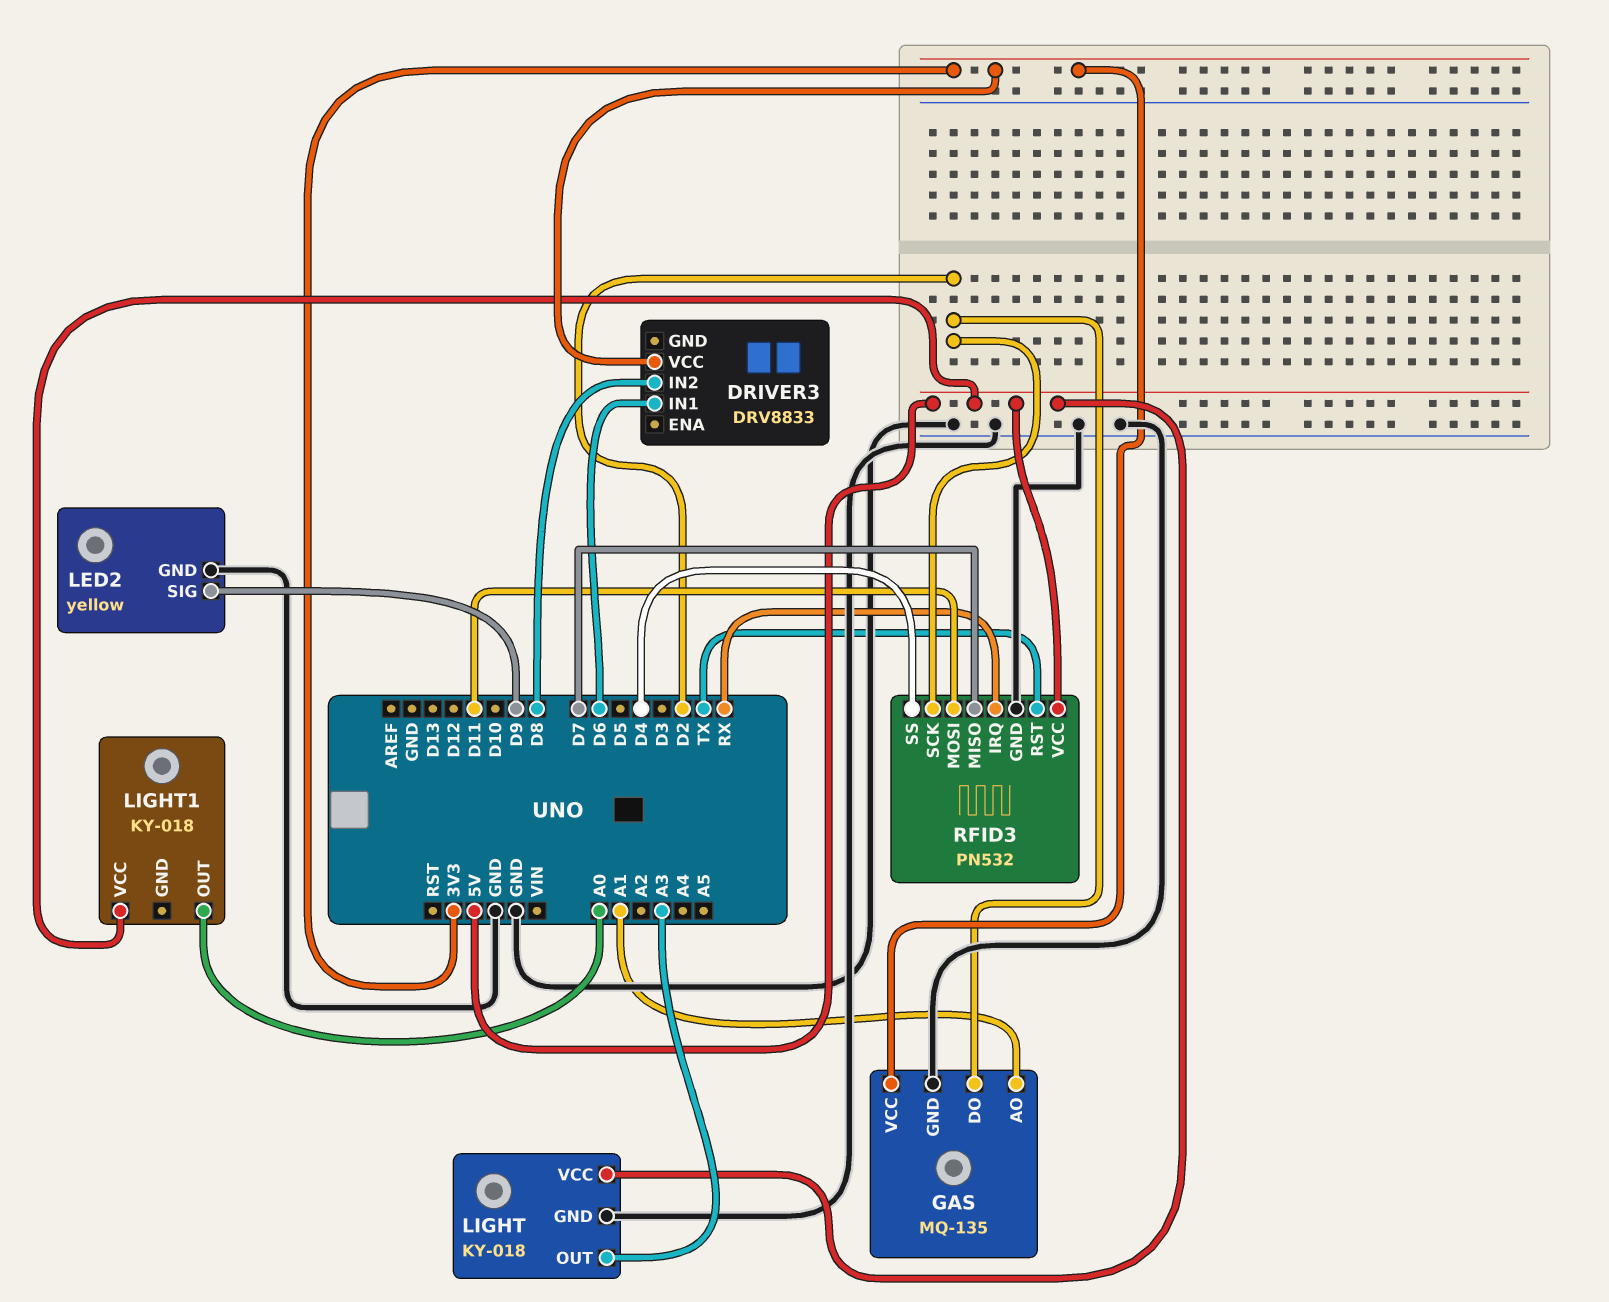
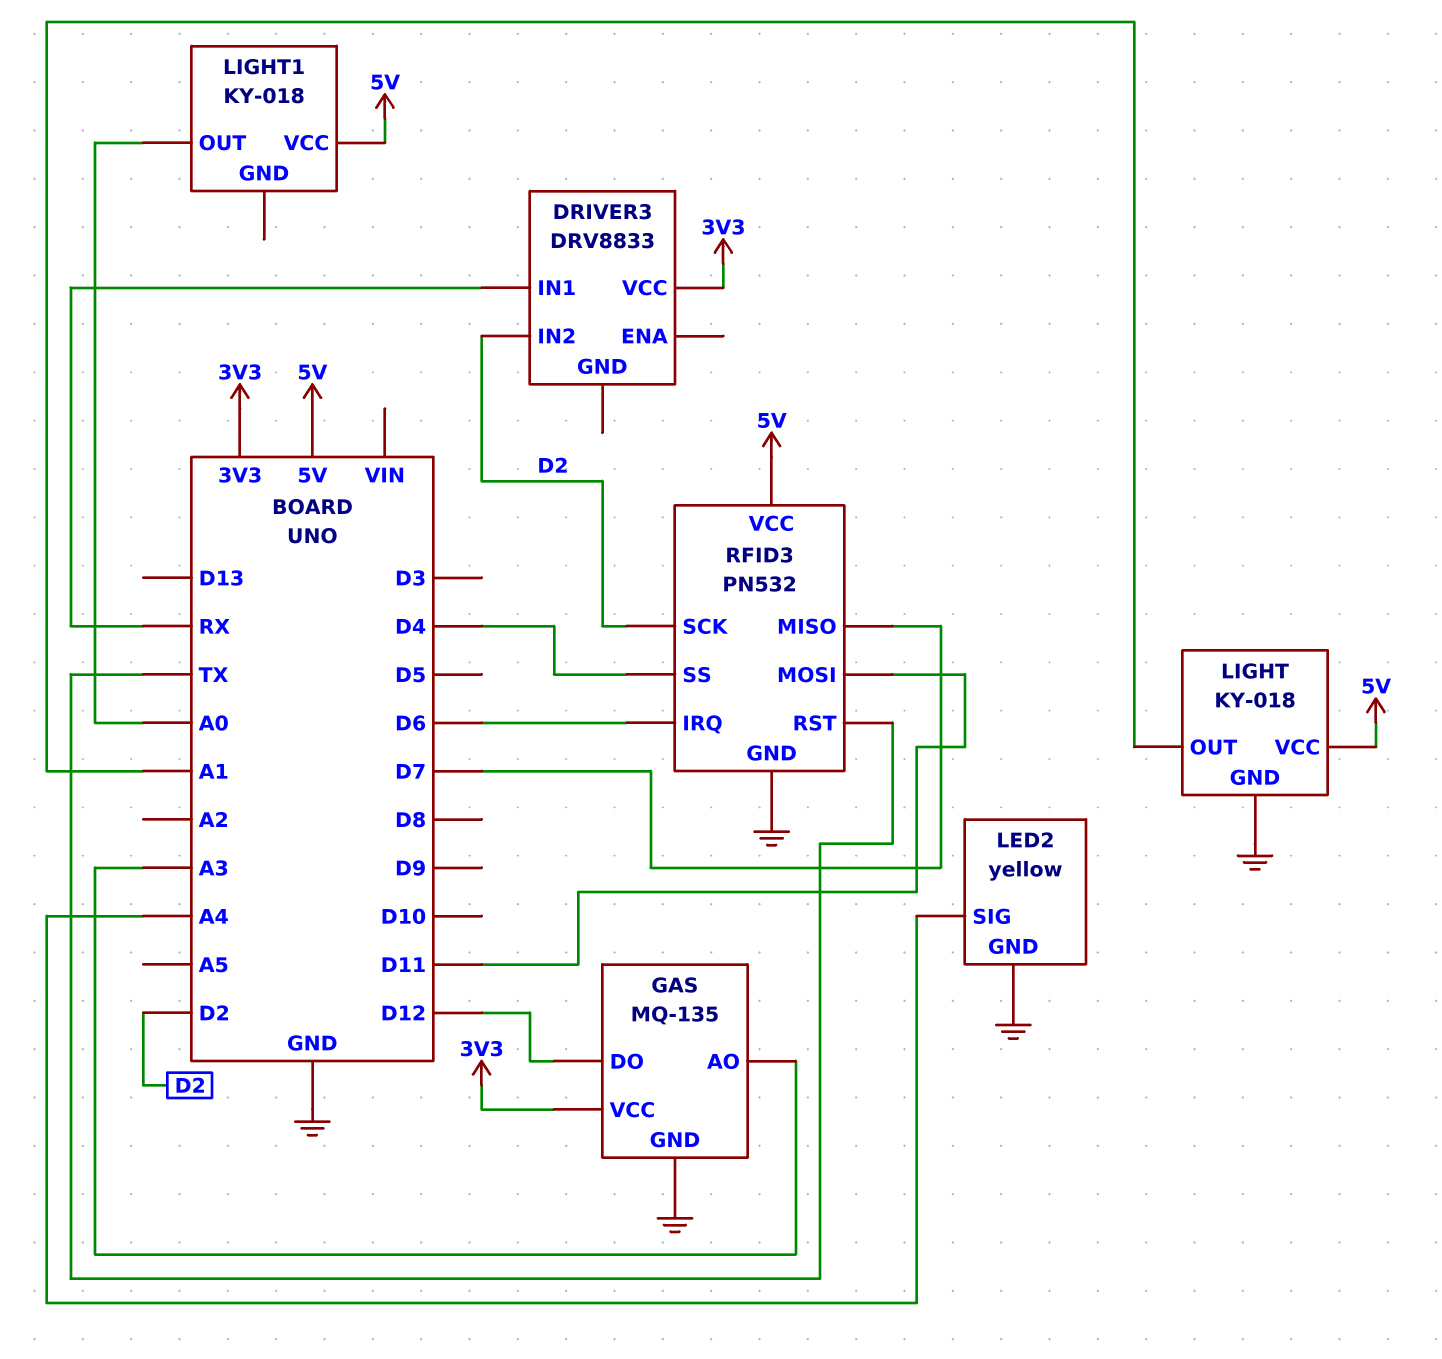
DRIVER3 pin IN1: D6 -> RX
DRIVER3 pin IN2: D8 -> D2
GAS pin AO: A1 -> A3
GAS pin DO: D2 -> D12
LED2 pin SIG: D9 -> A4
LIGHT pin OUT: A3 -> A1
RFID3 pin IRQ: RX -> D6

